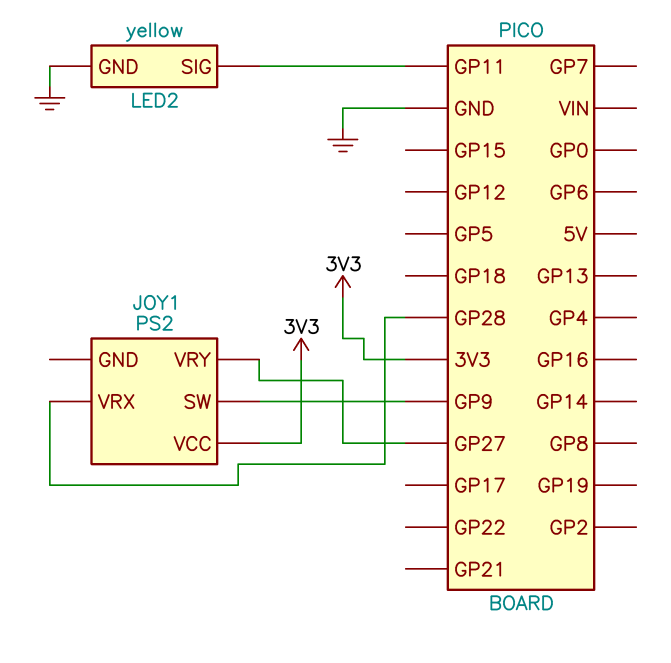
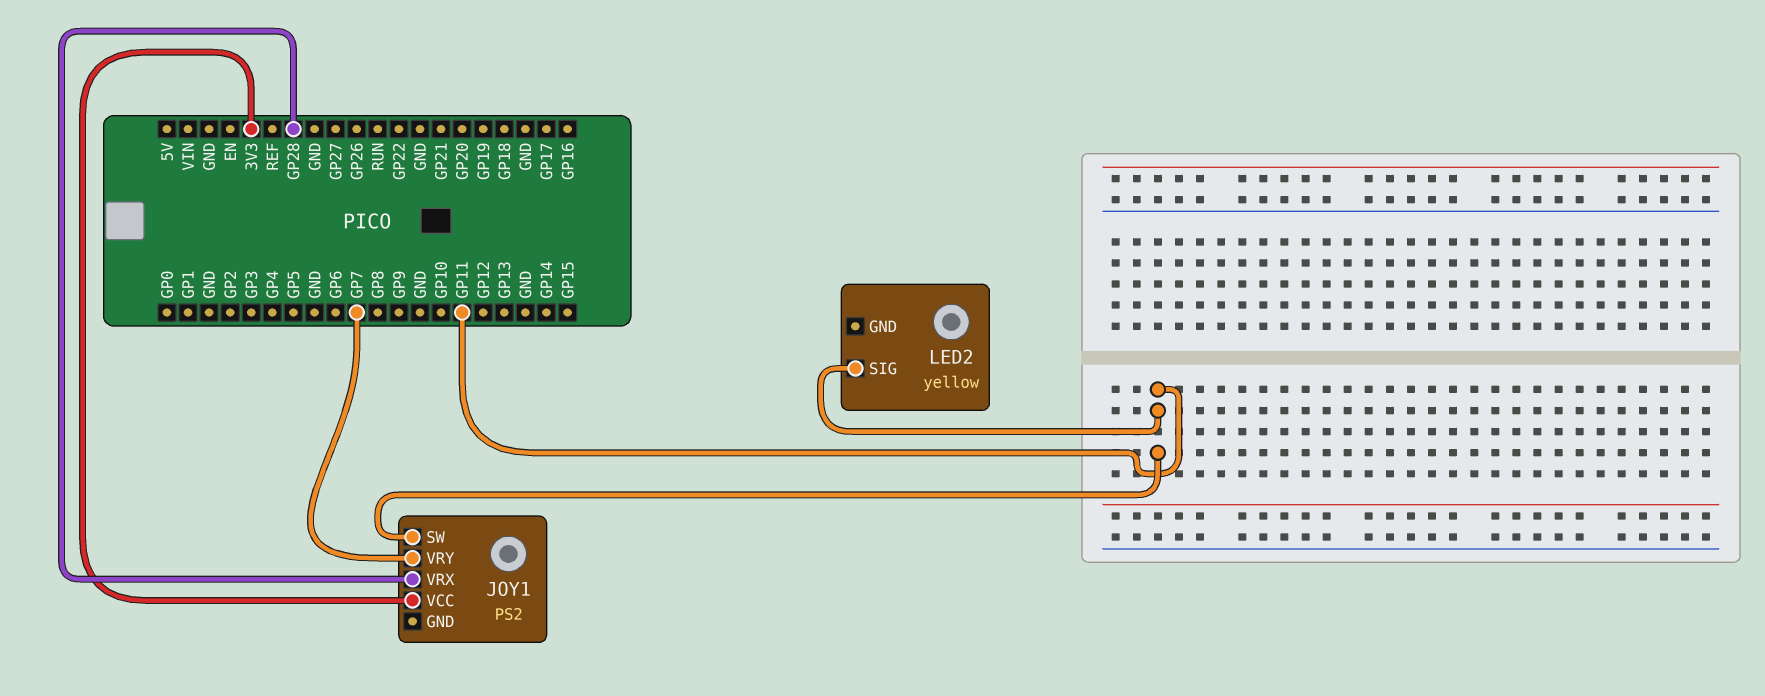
JOY1 pin SW: GP9 -> GP11
JOY1 pin VRY: GP27 -> GP7
LED2 pin GND: GND -> none

